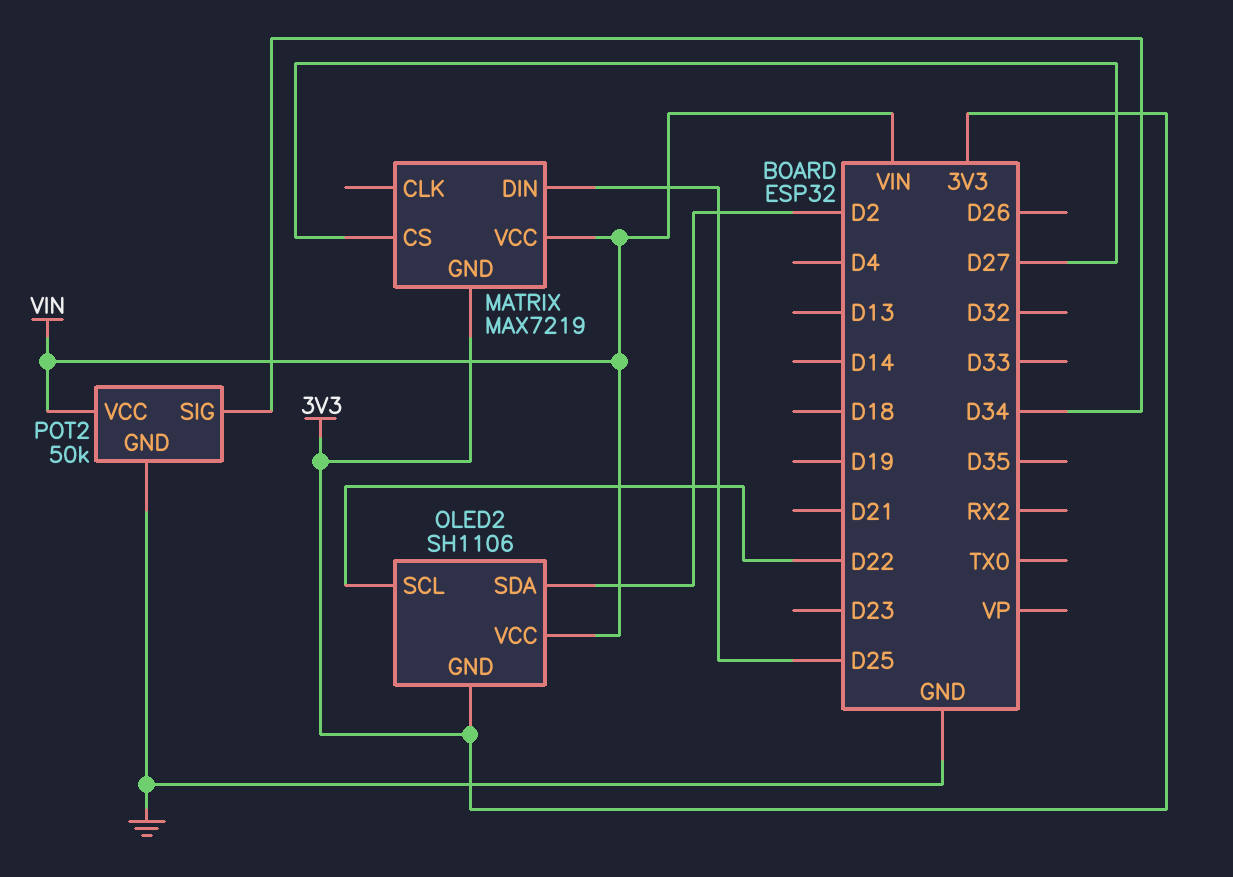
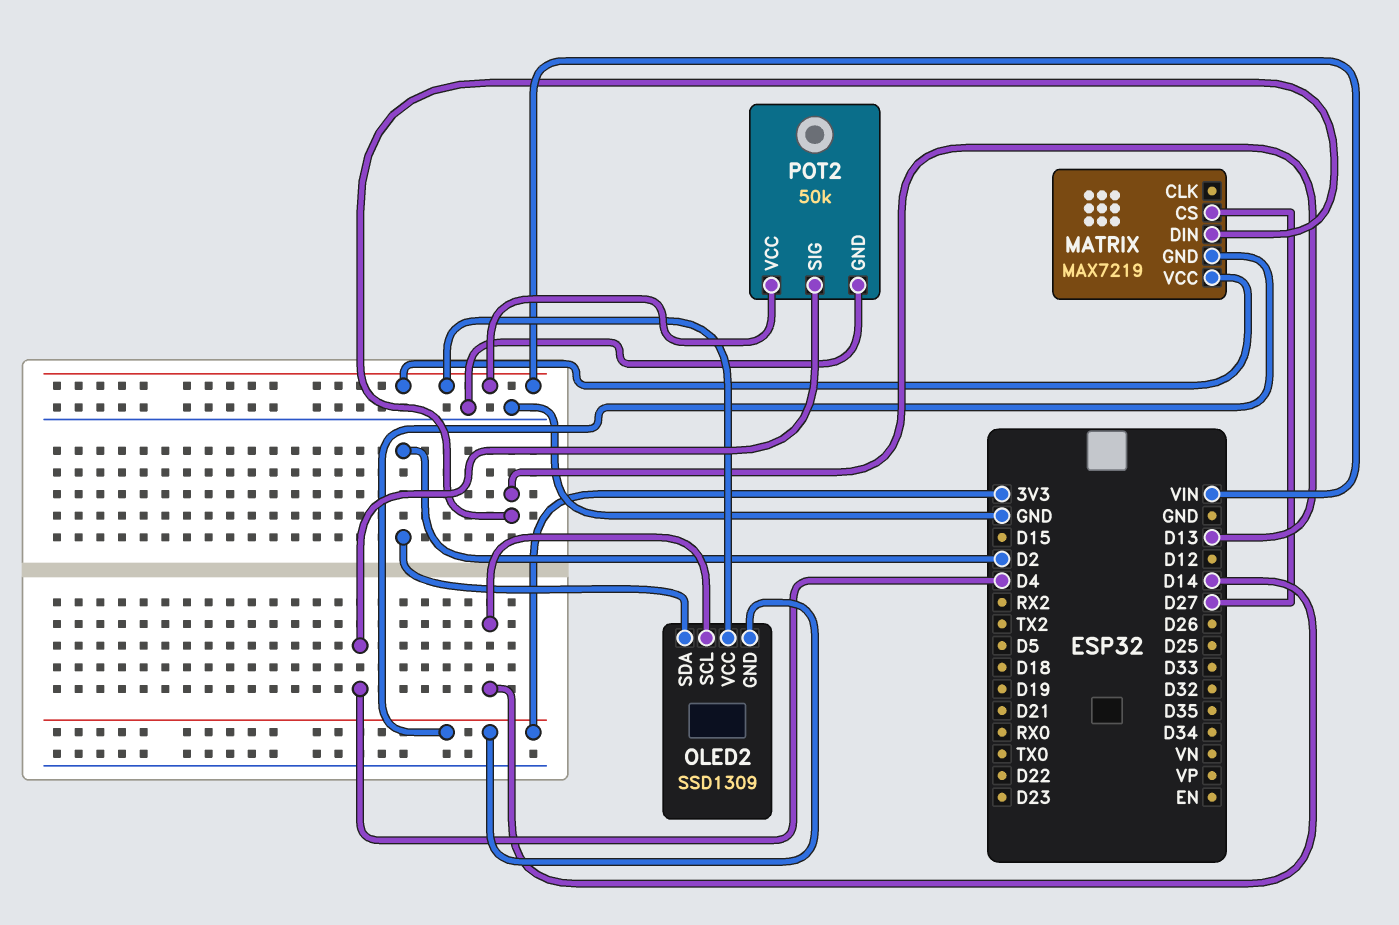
MATRIX pin DIN: D25 -> D13
OLED2: SH1106 -> SSD1309
OLED2 pin SCL: D22 -> D14
POT2 pin SIG: D34 -> D4

